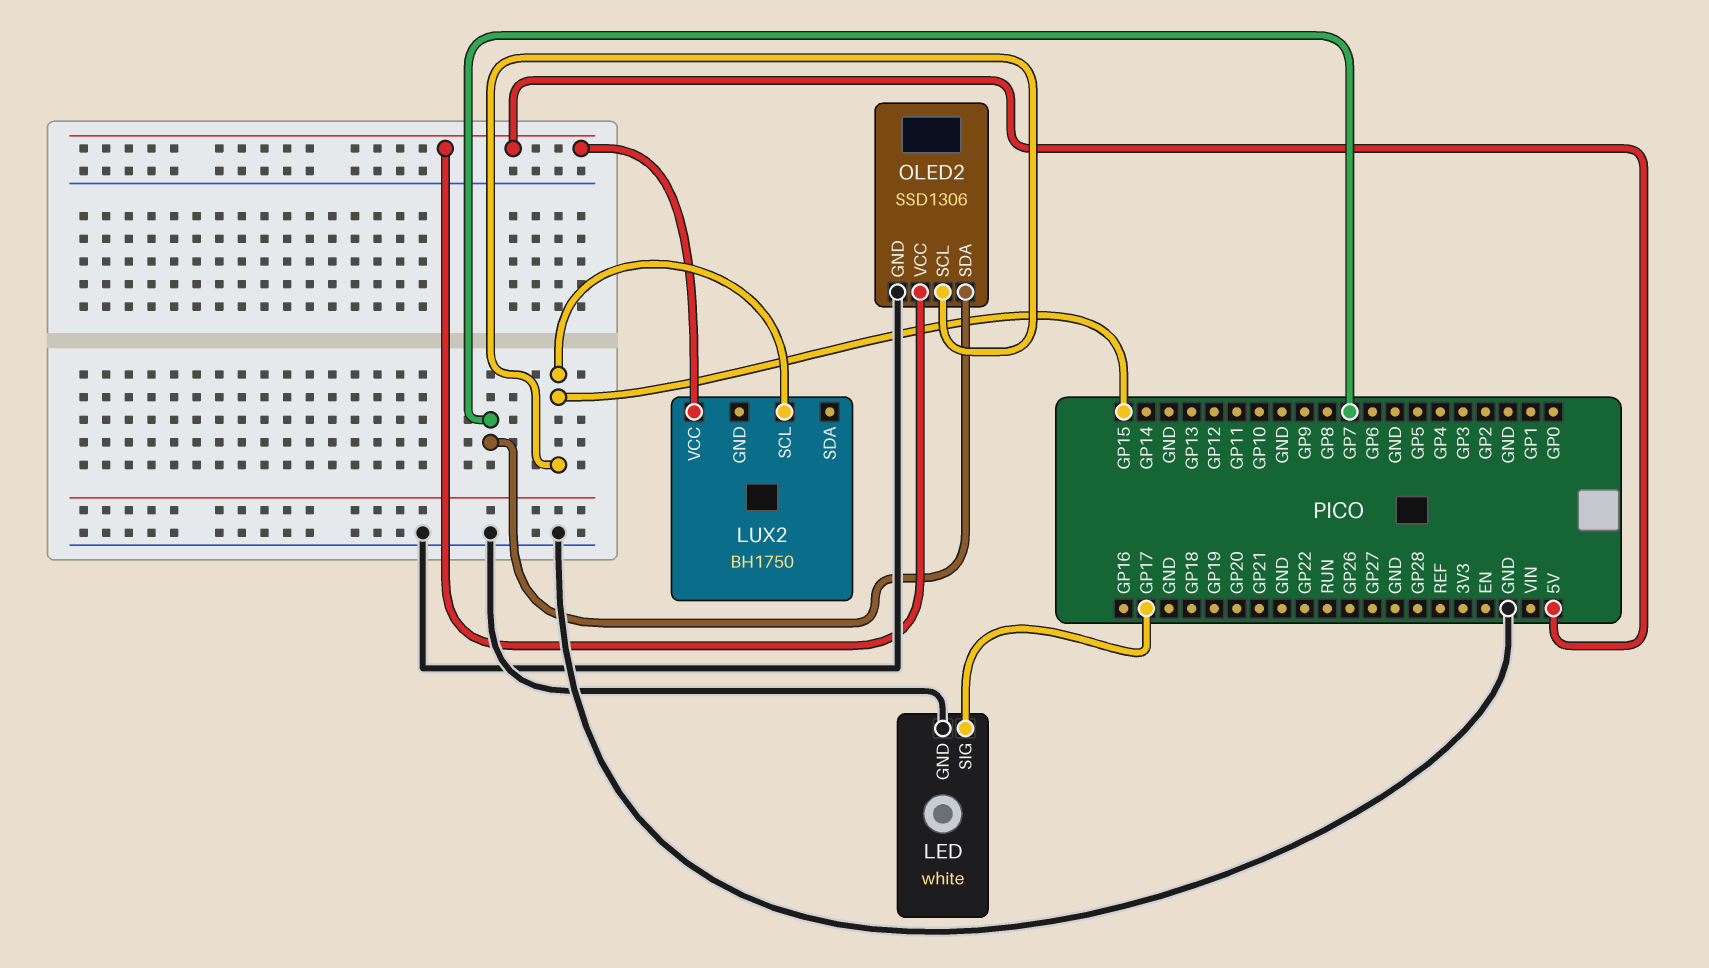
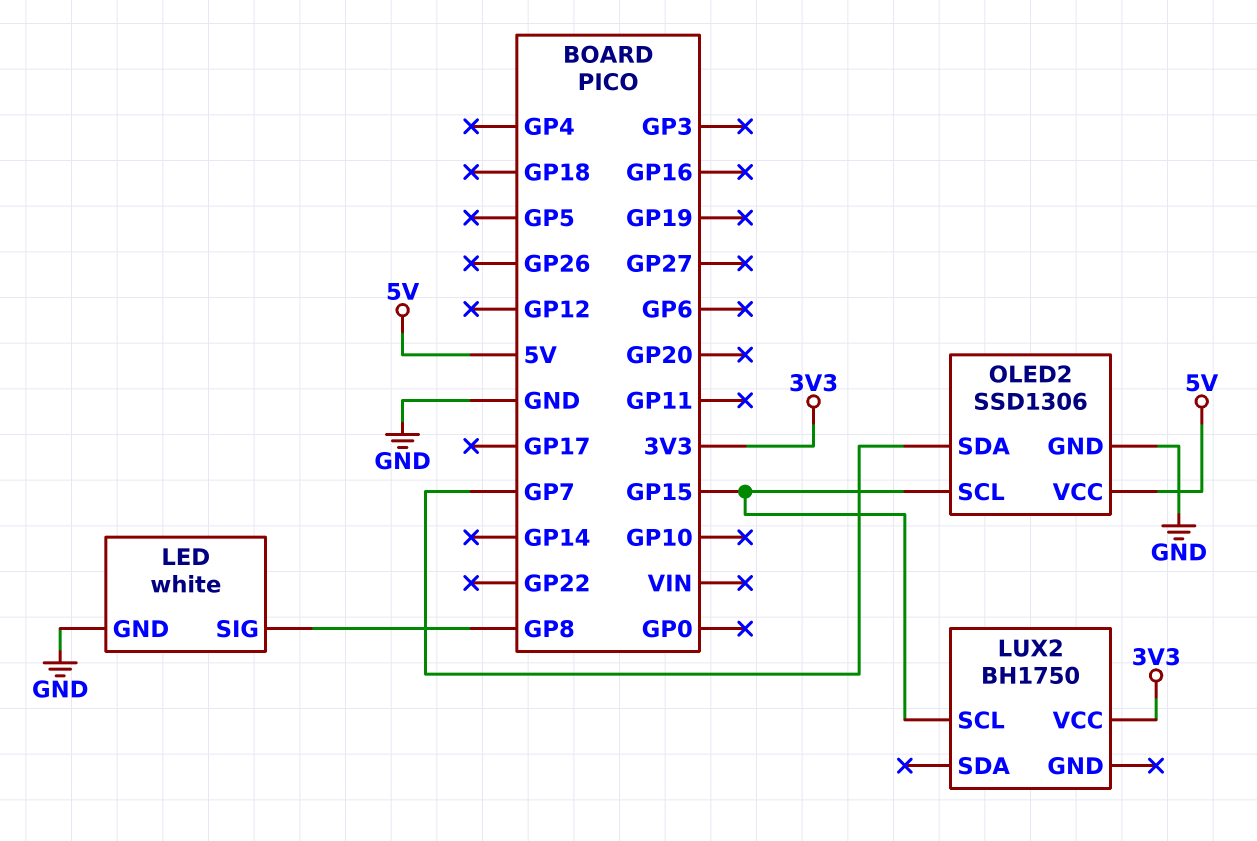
LED pin SIG: GP17 -> GP8
LUX2 pin VCC: 5V -> 3V3

